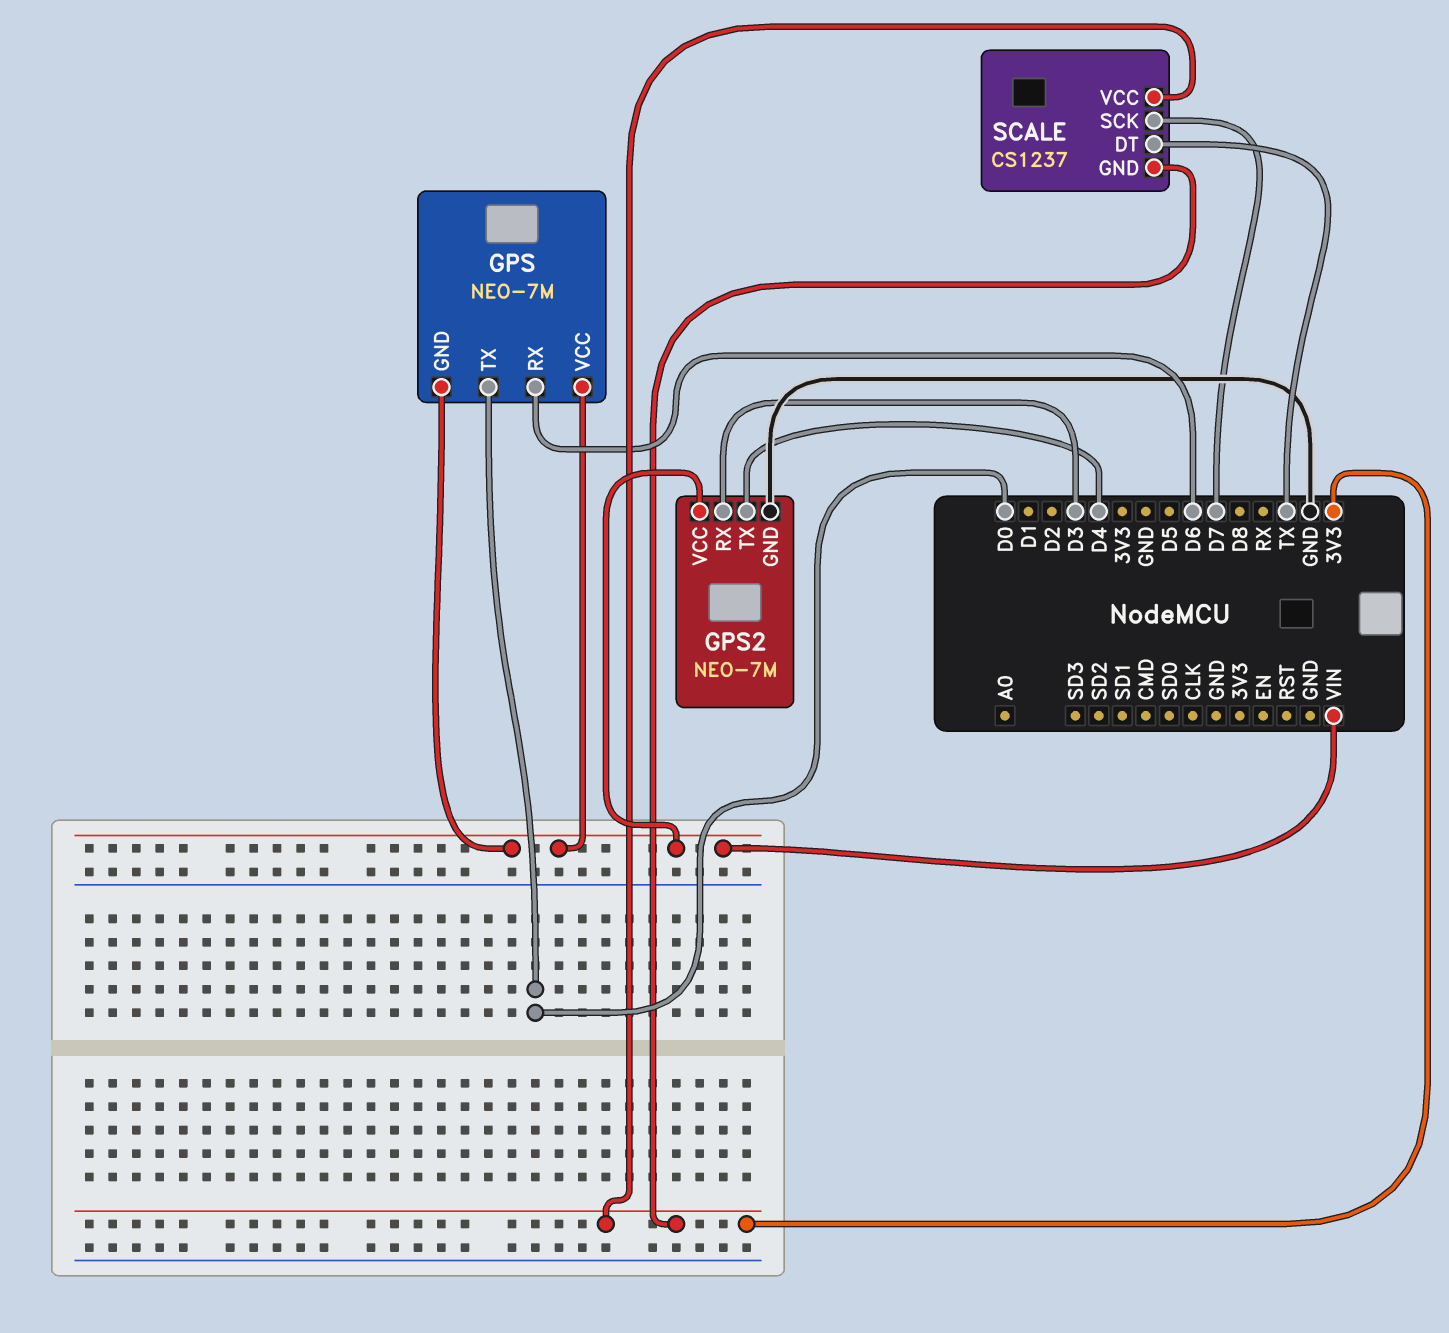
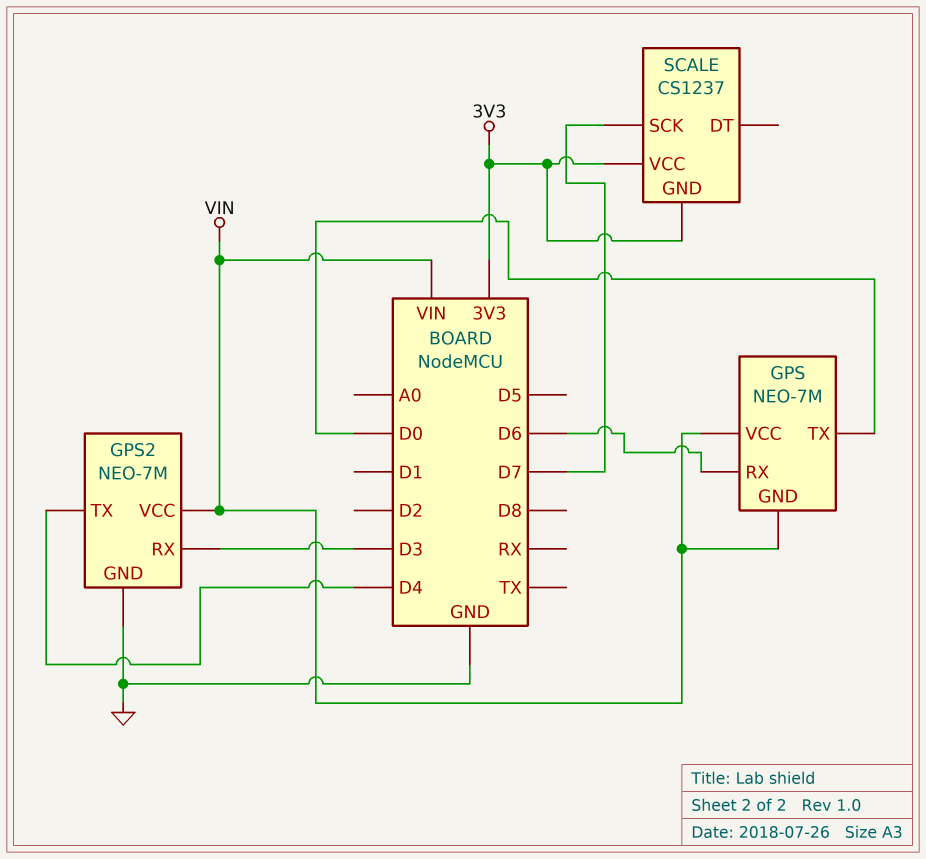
SCALE pin DT: TX -> none

